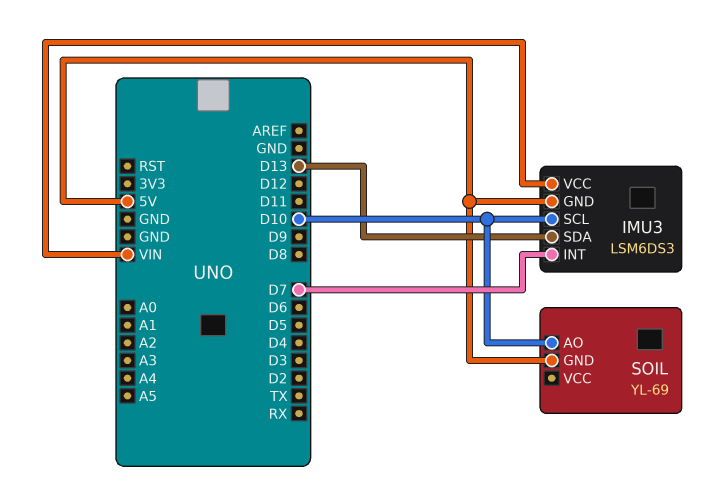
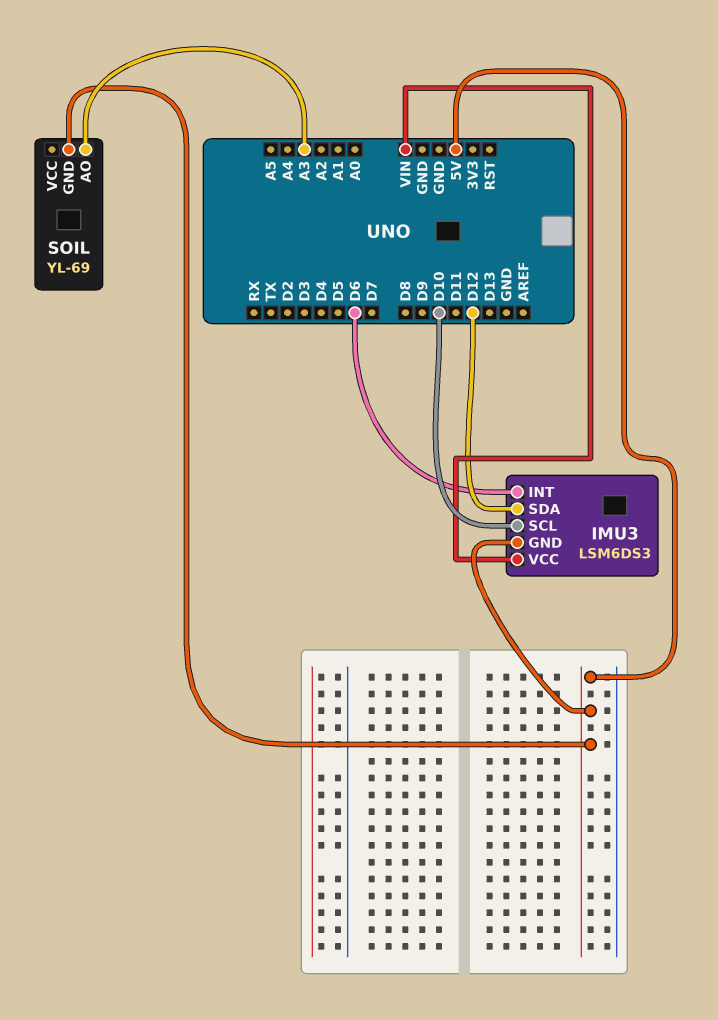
IMU3 pin INT: D7 -> D6
IMU3 pin SDA: D13 -> D12
SOIL pin AO: D10 -> A3

